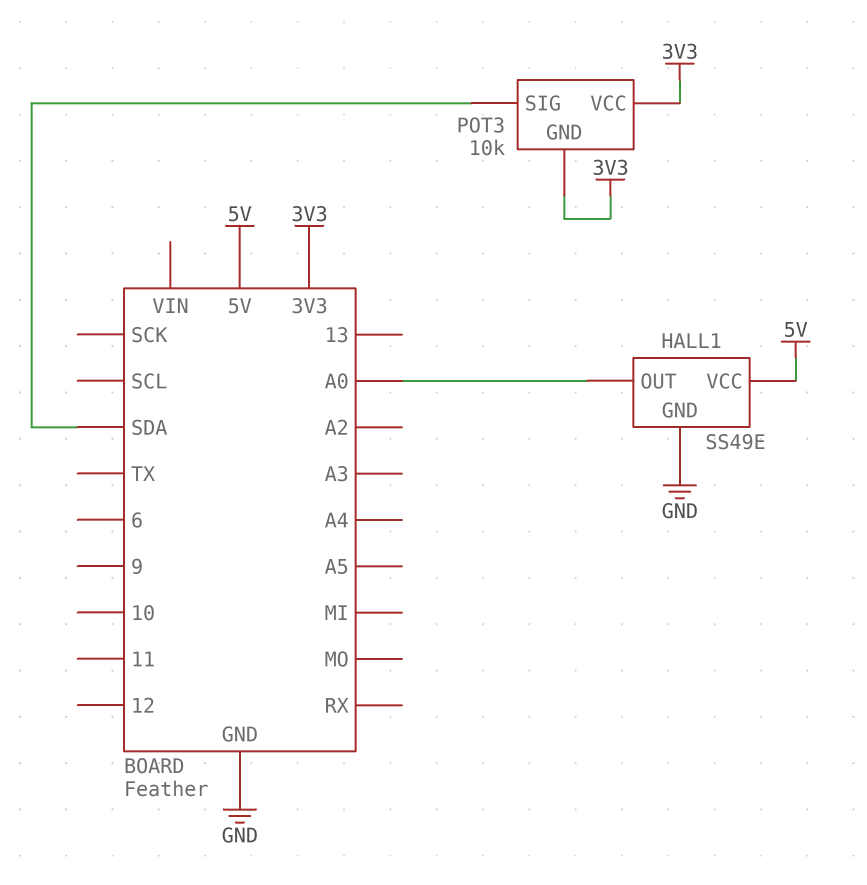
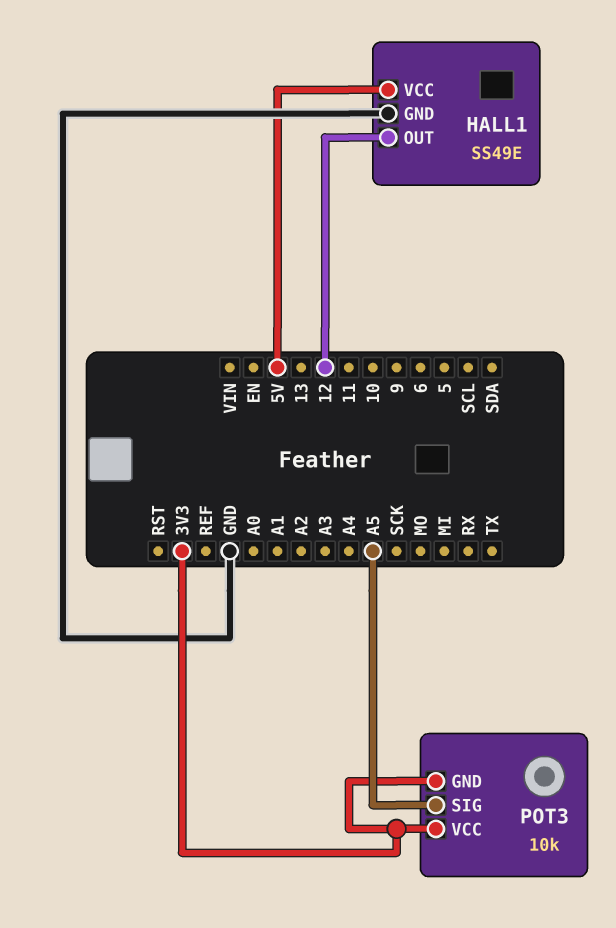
HALL1 pin OUT: A0 -> 12
POT3 pin SIG: SDA -> A5

